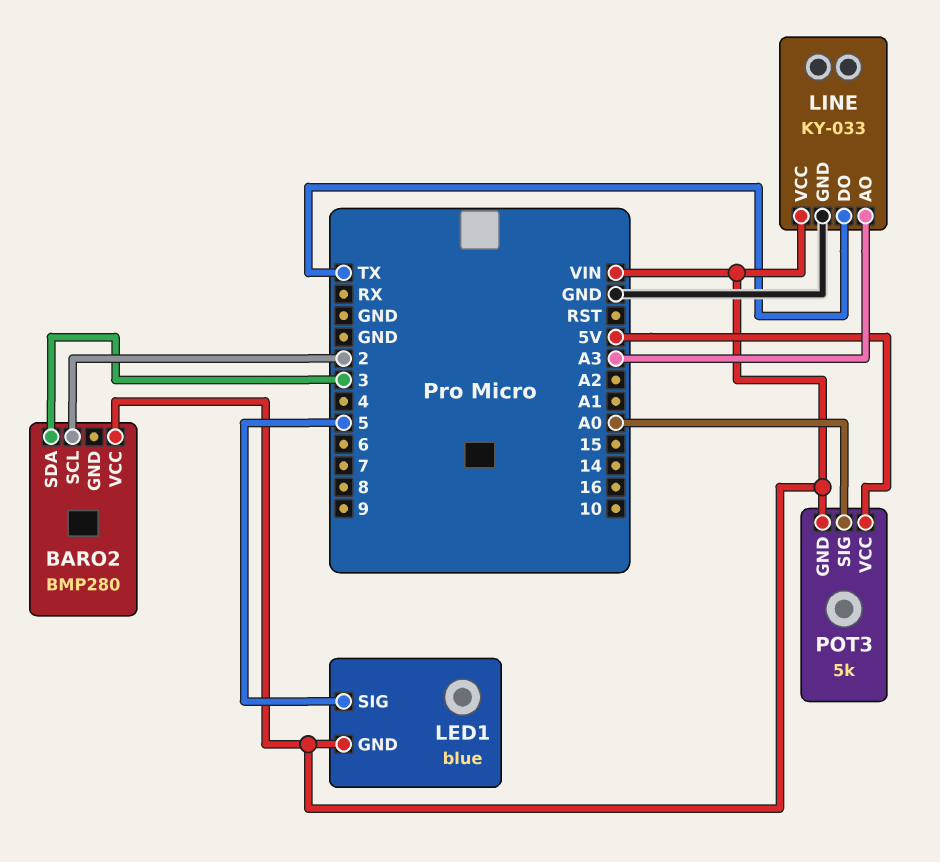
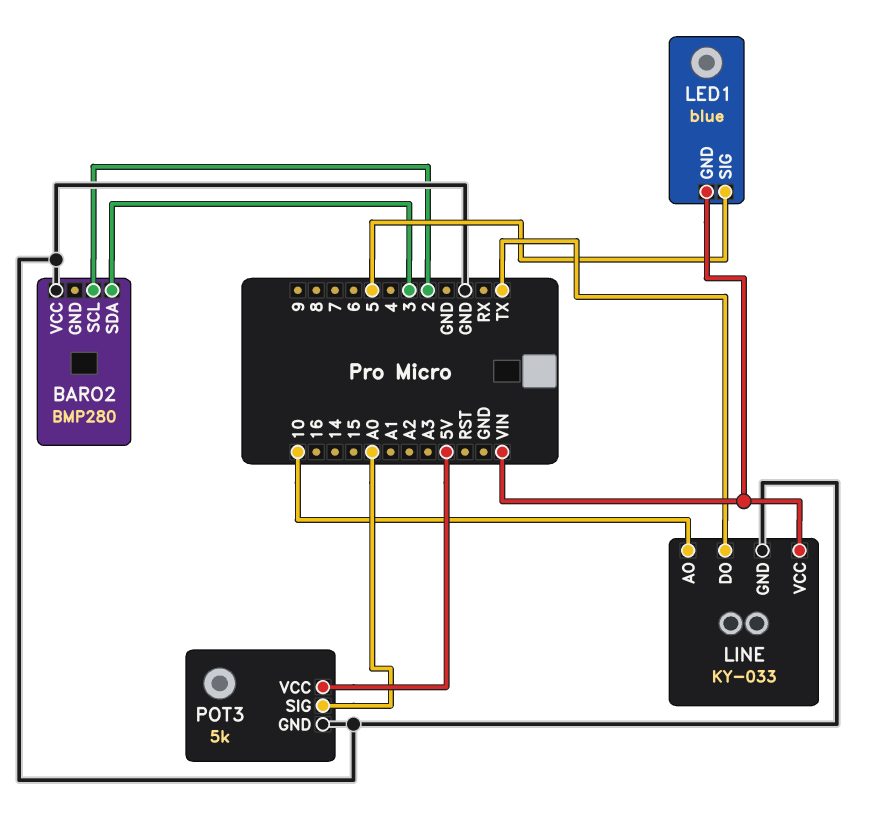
BARO2 pin VCC: VIN -> GND
LINE pin AO: A3 -> 10
POT3 pin GND: VIN -> GND

